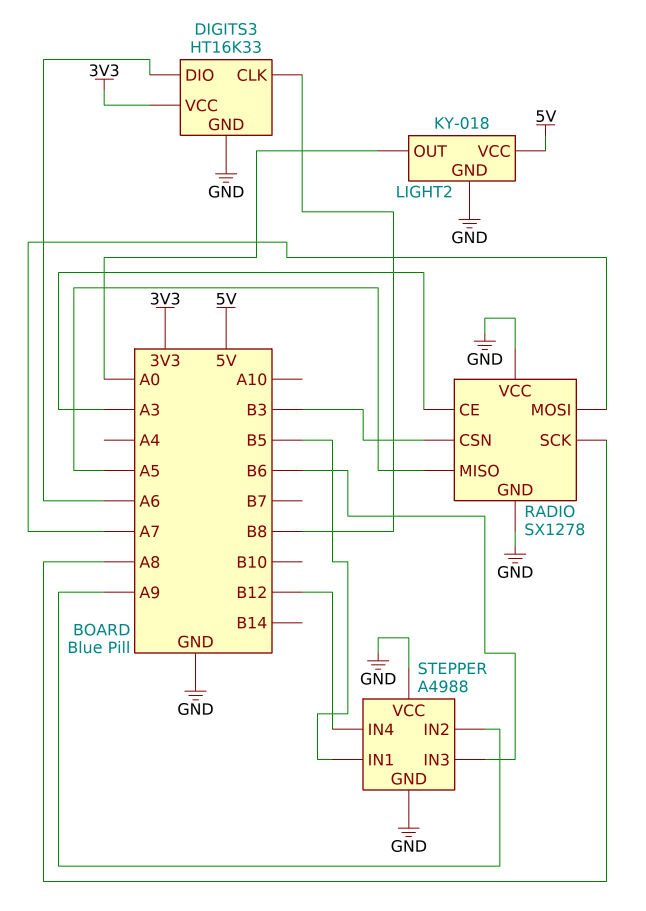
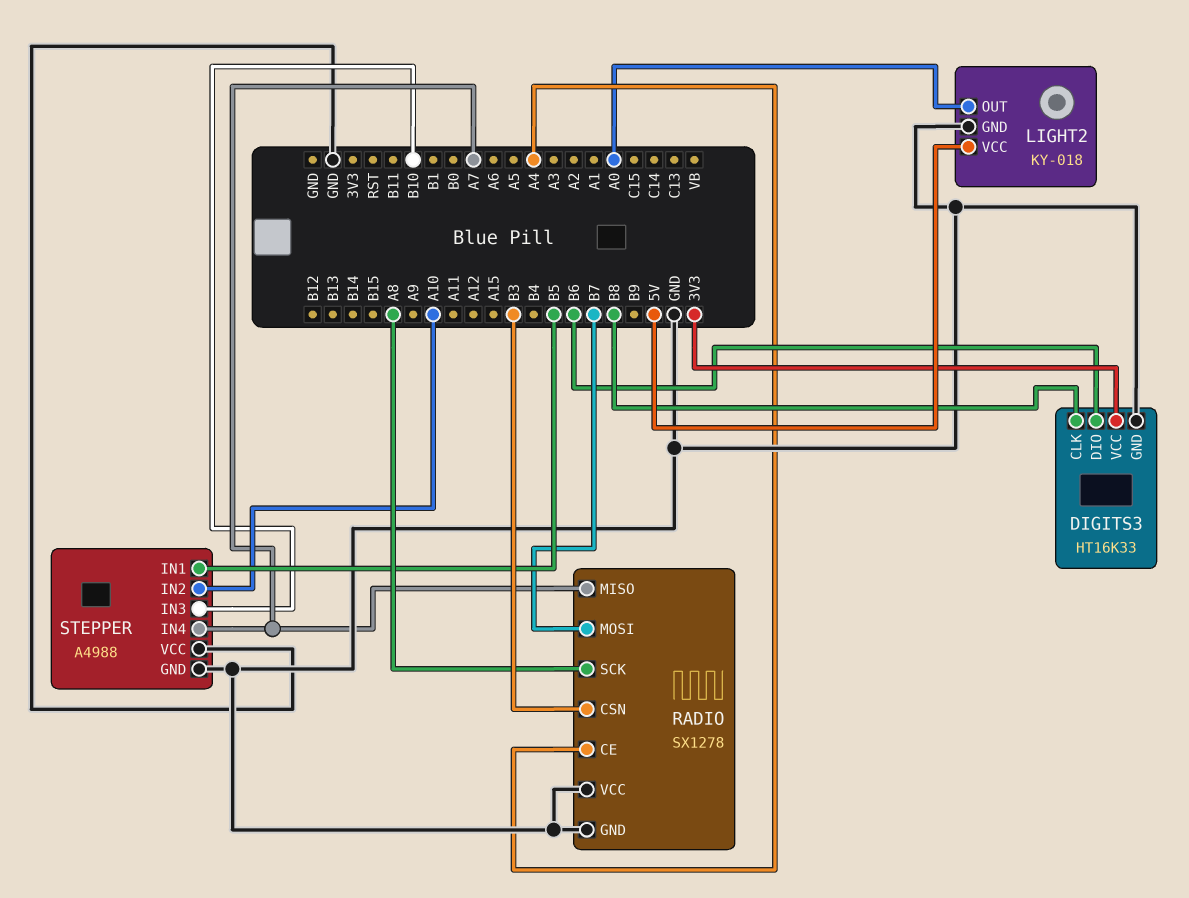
DIGITS3 pin DIO: A6 -> B6
RADIO pin CE: A3 -> A4
RADIO pin MISO: A5 -> A7
RADIO pin MOSI: A7 -> B7
STEPPER pin IN2: A9 -> A10
STEPPER pin IN3: B6 -> B10
STEPPER pin IN4: B12 -> A7

